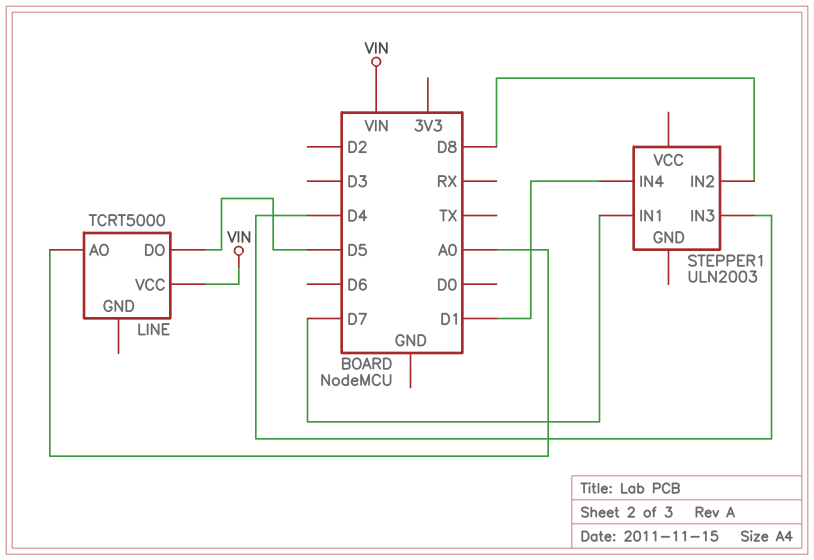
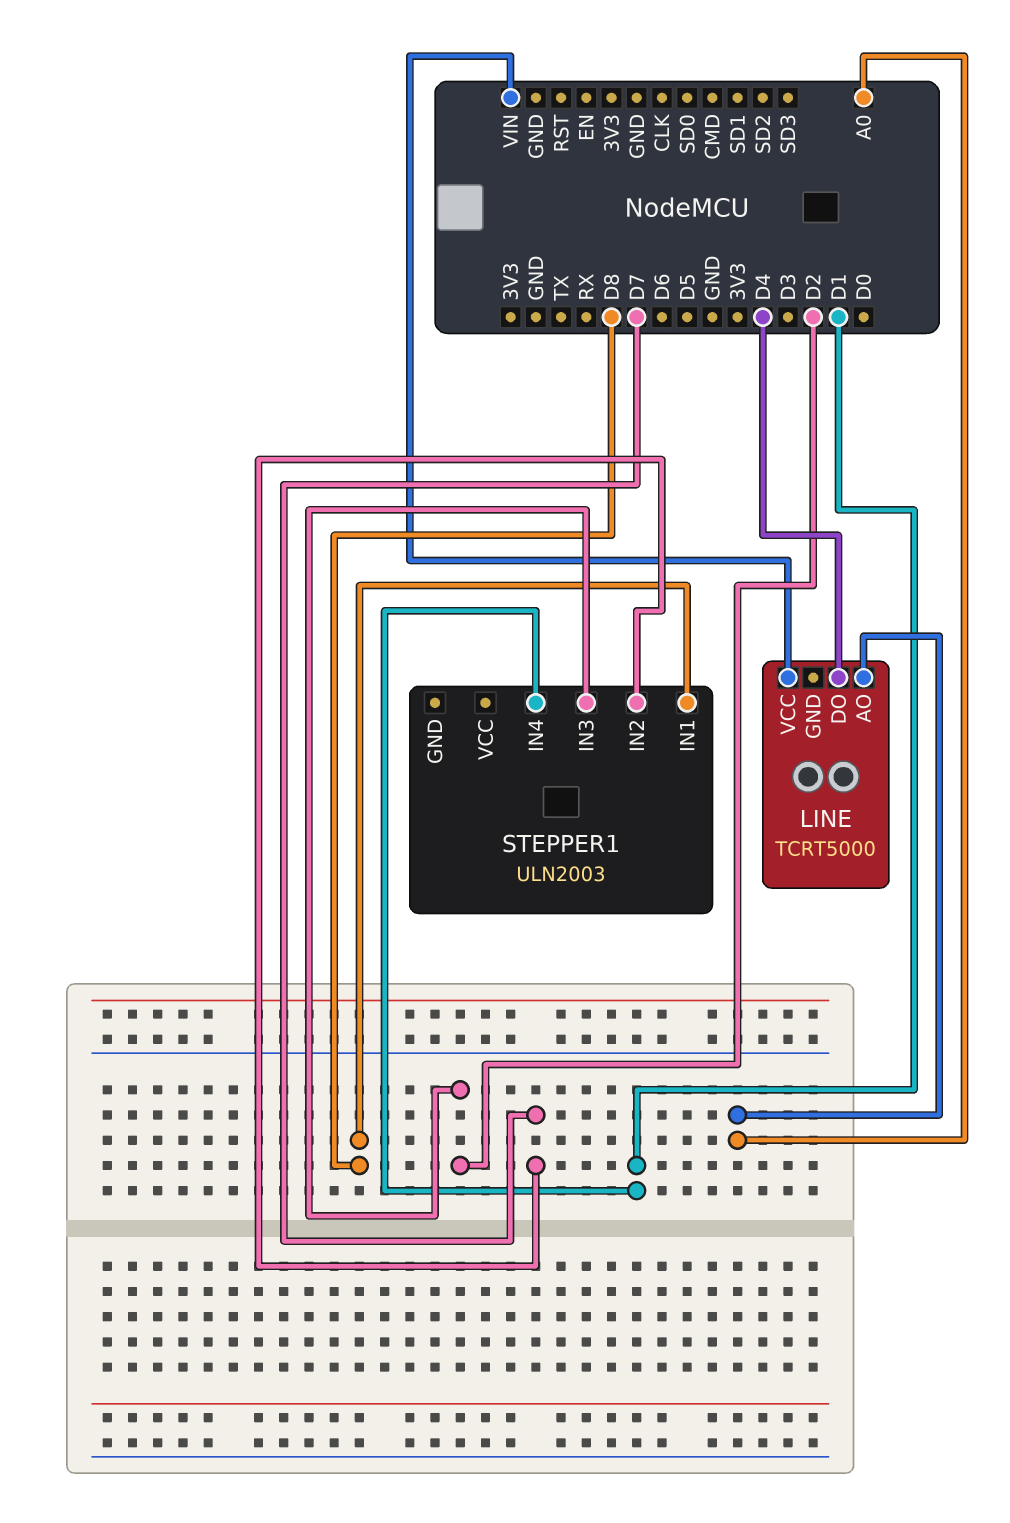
LINE pin DO: D5 -> D4
STEPPER1 pin IN1: D7 -> D8
STEPPER1 pin IN2: D8 -> D7
STEPPER1 pin IN3: D4 -> D2

